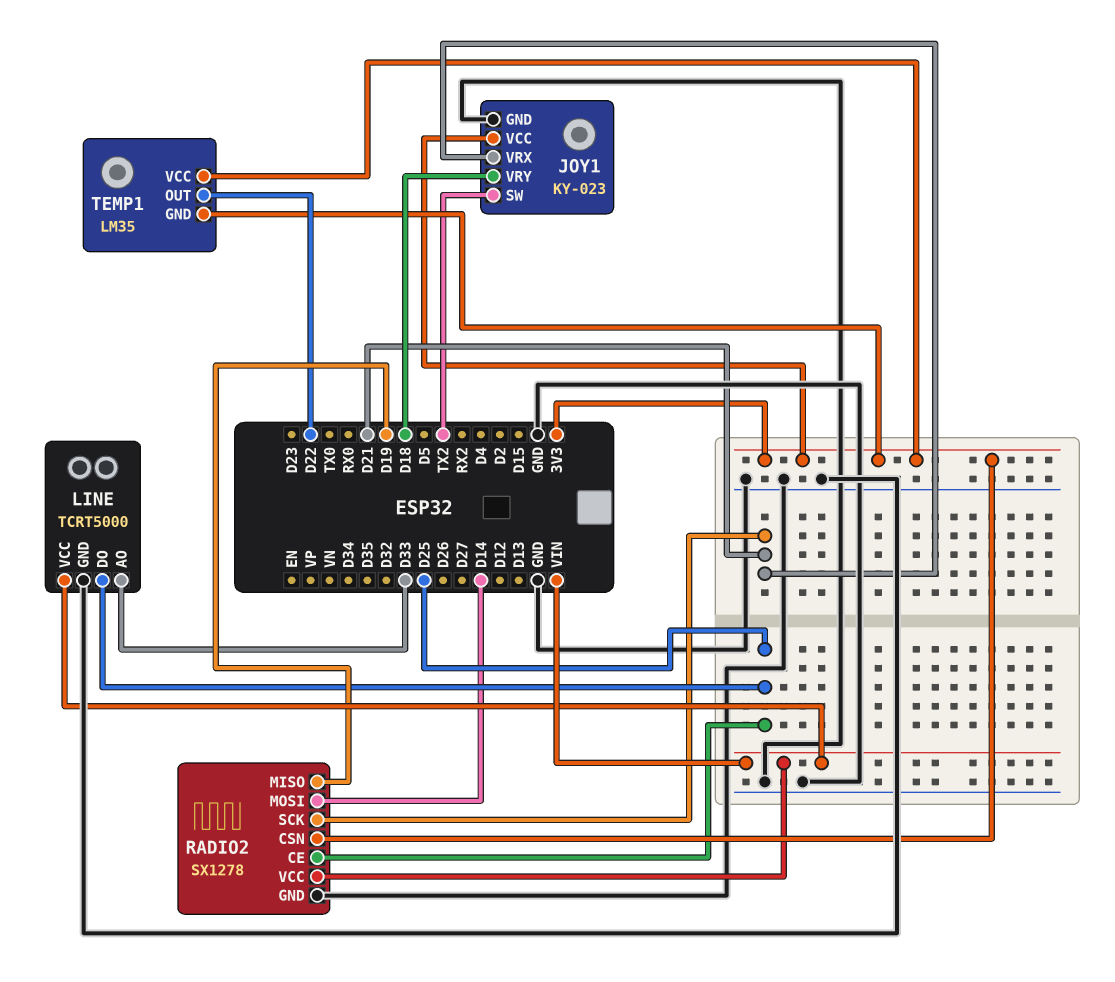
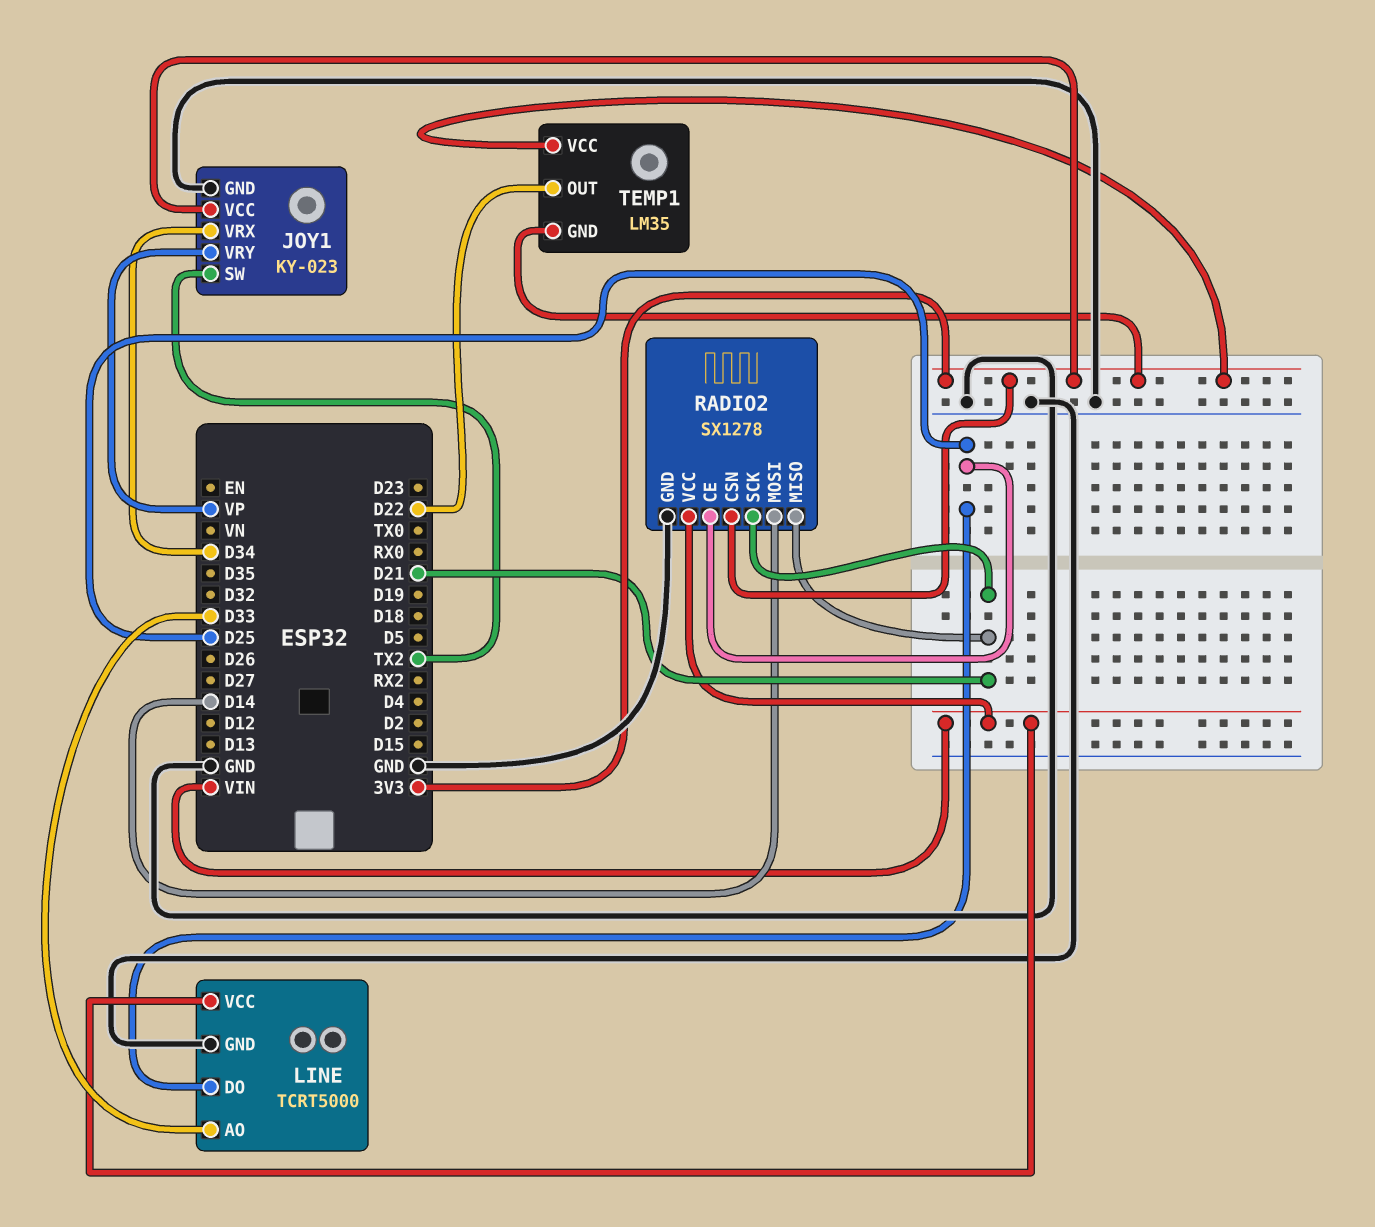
JOY1 pin VRX: D21 -> D34
JOY1 pin VRY: D18 -> VP
RADIO2 pin MISO: D19 -> D21

